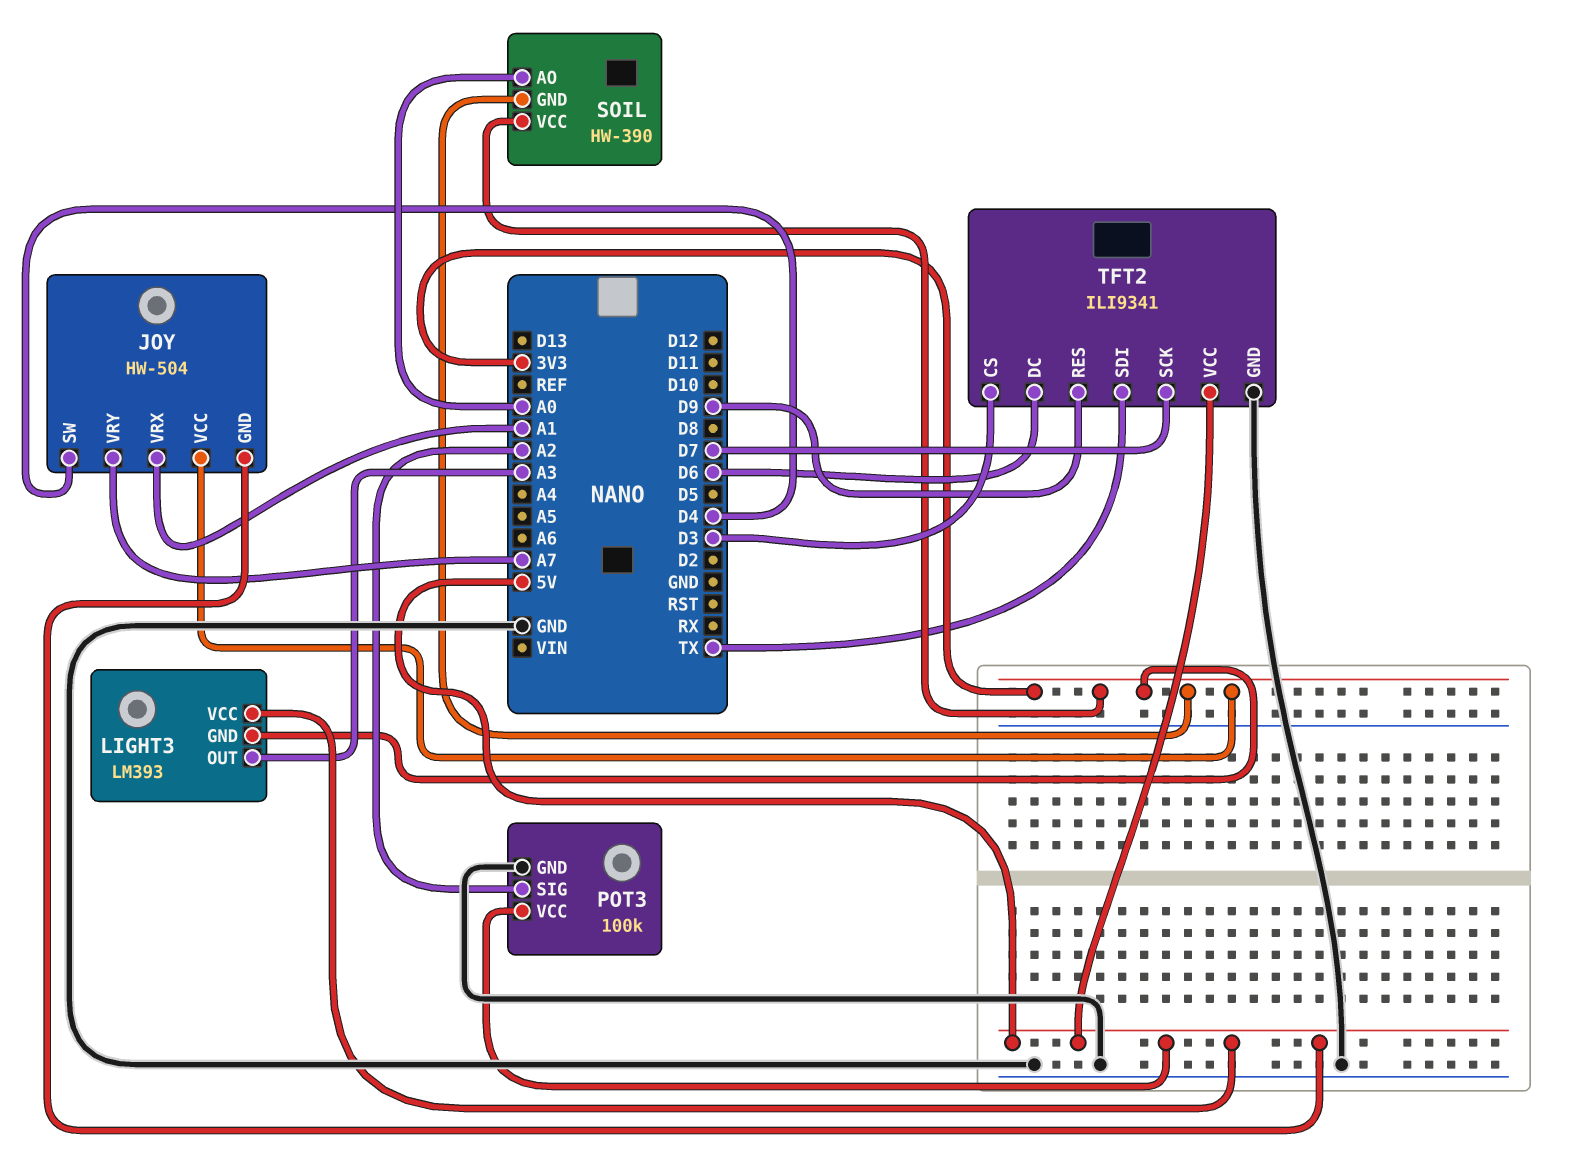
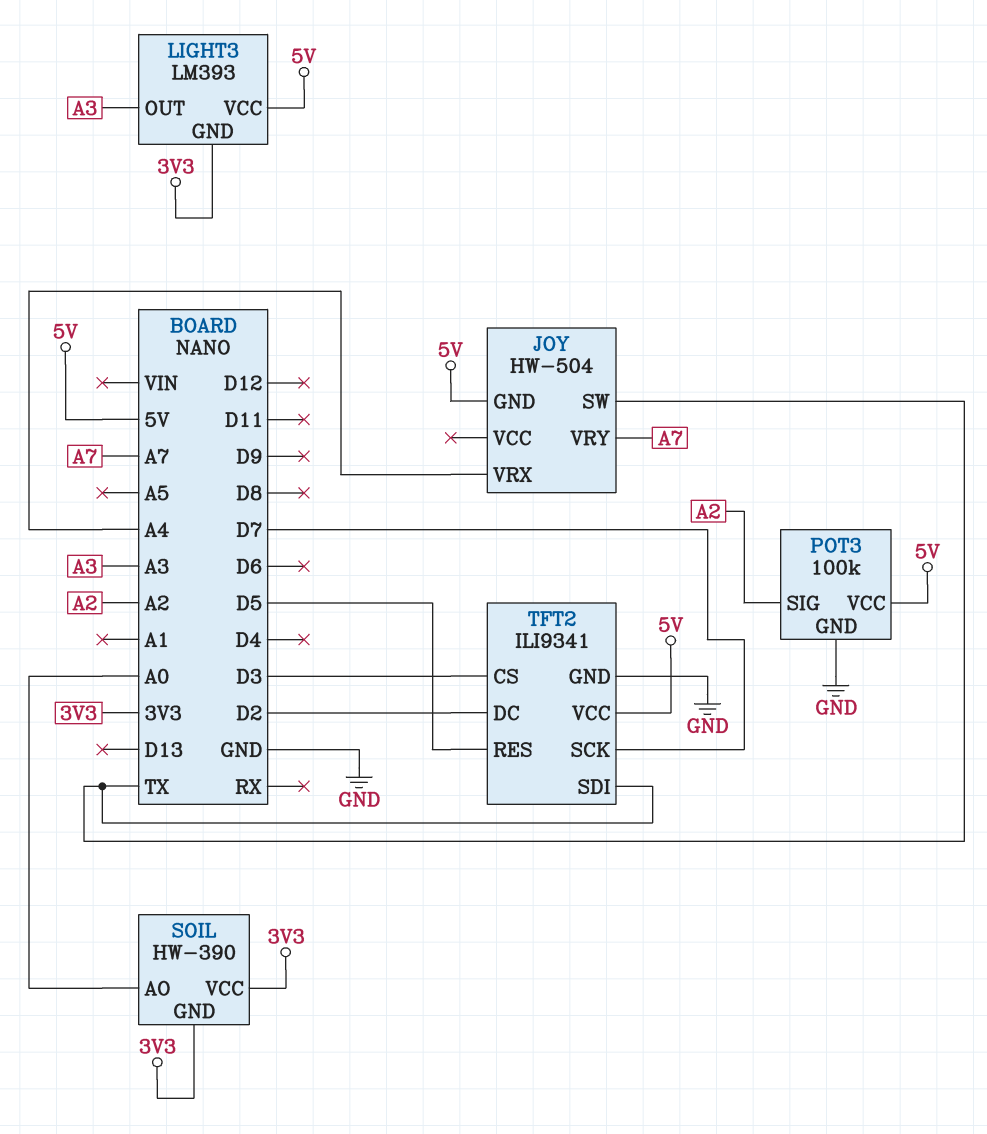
JOY pin SW: D4 -> TX
JOY pin VCC: 3V3 -> none
JOY pin VRX: A1 -> A4
TFT2 pin DC: D6 -> D2
TFT2 pin RES: D9 -> D5

